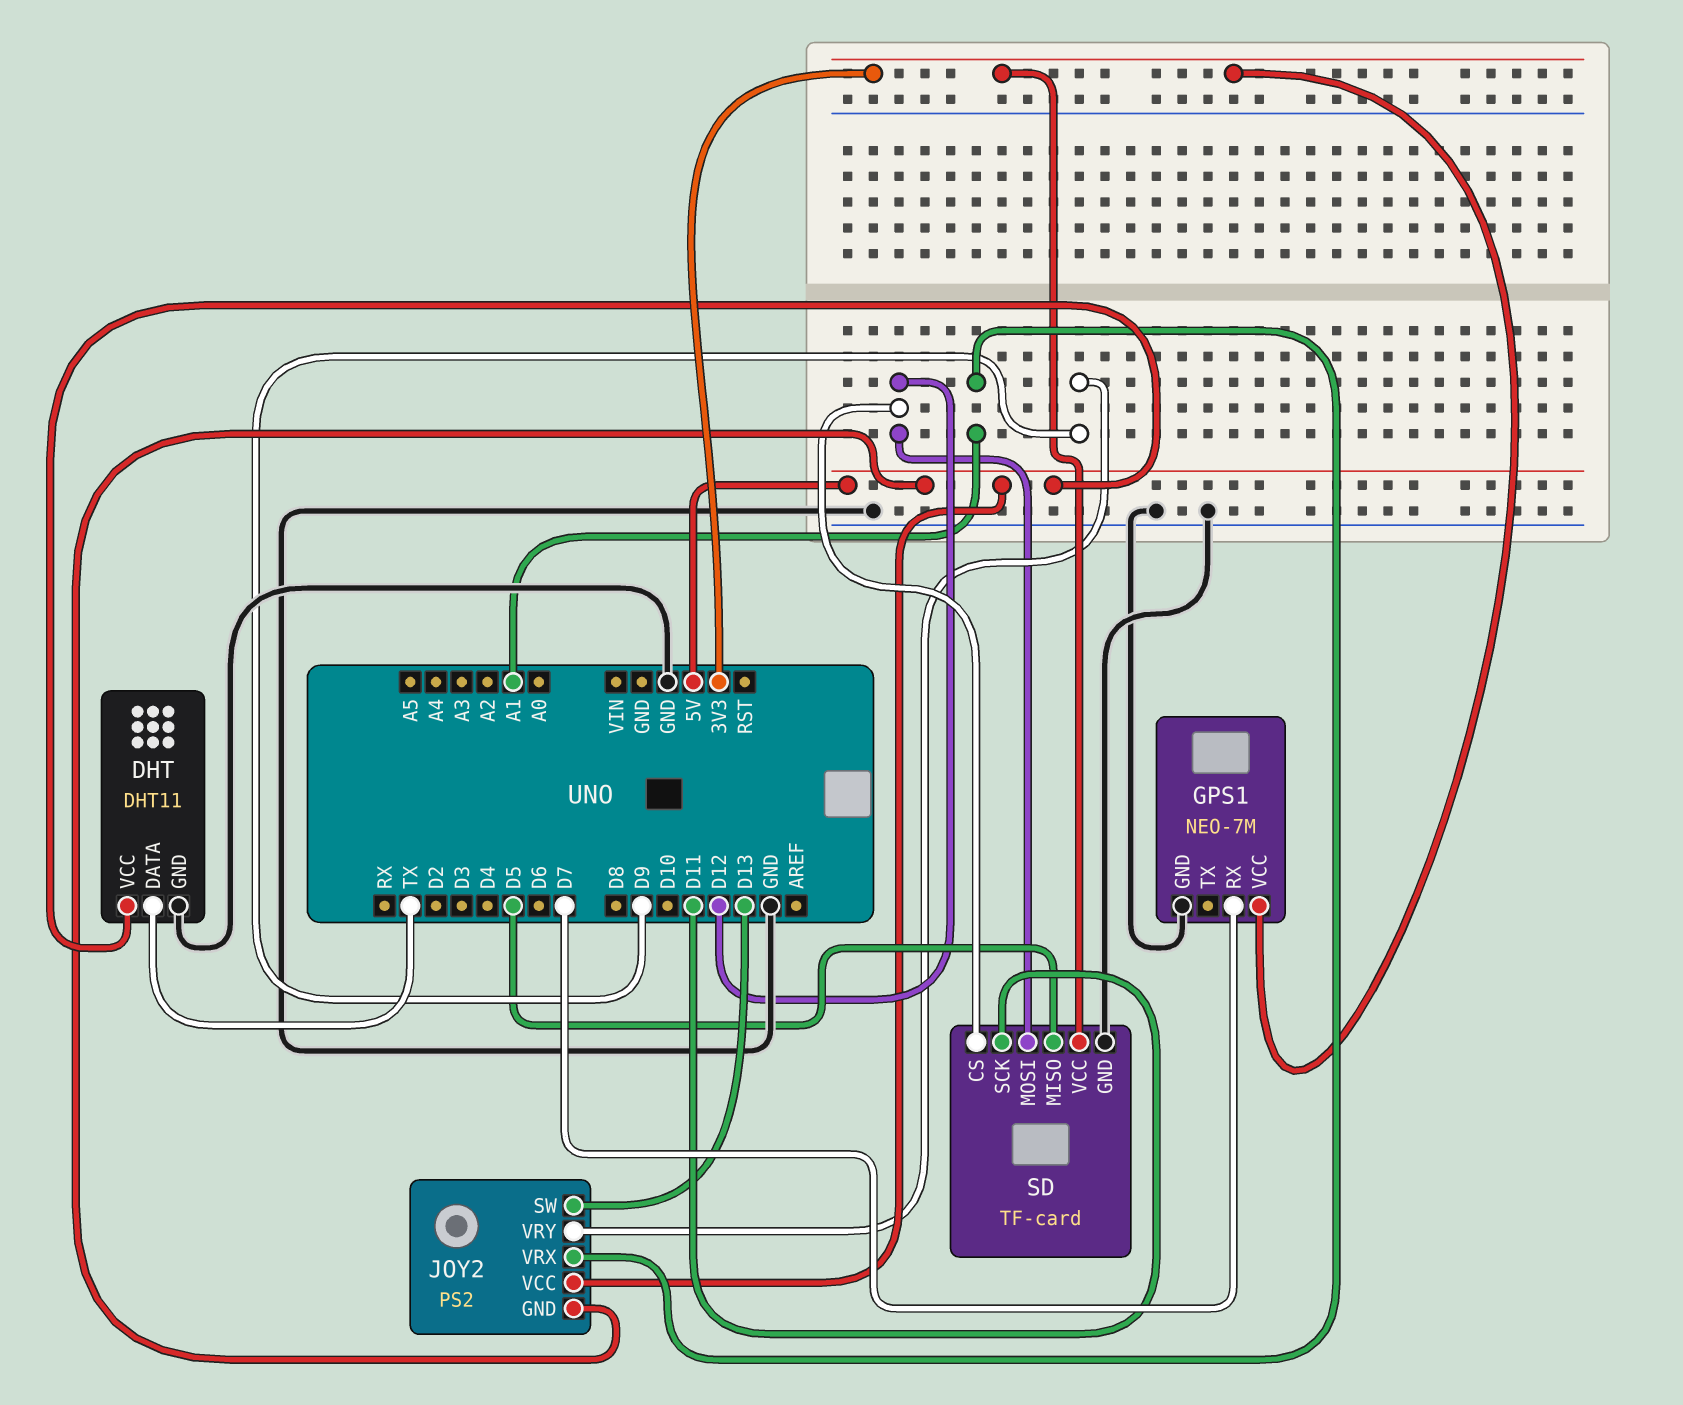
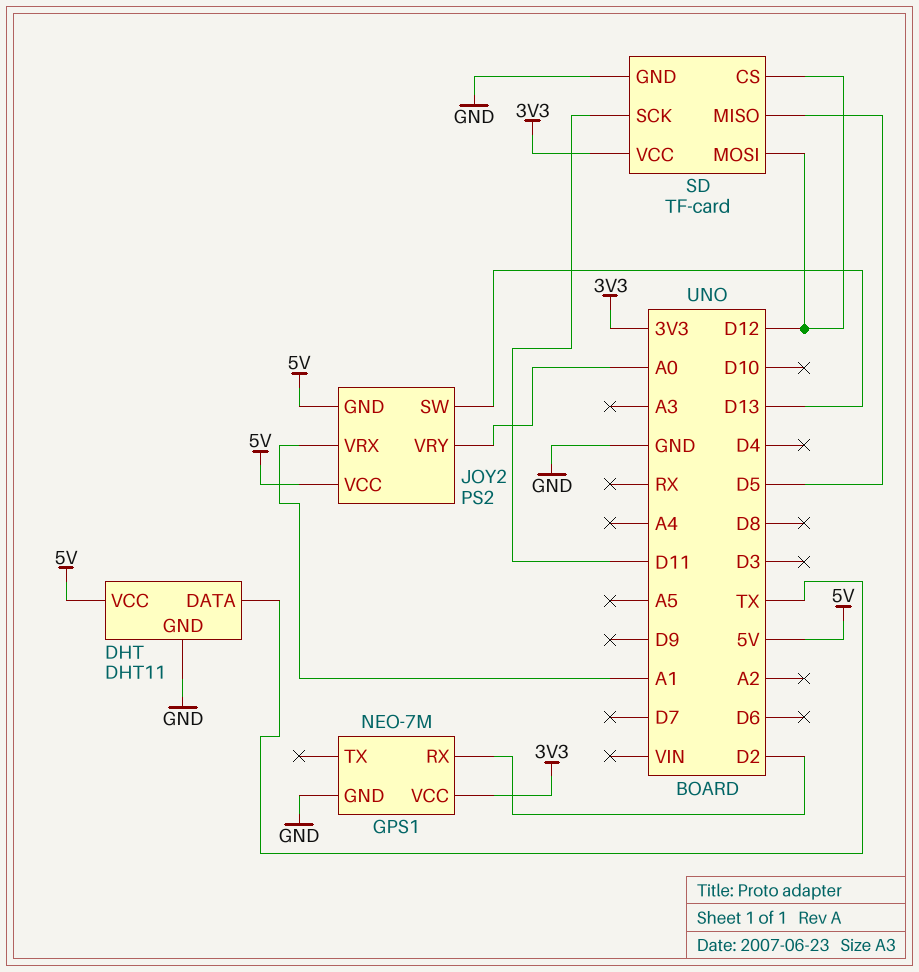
GPS1 pin RX: D7 -> D2
JOY2 pin VRY: D9 -> A0

